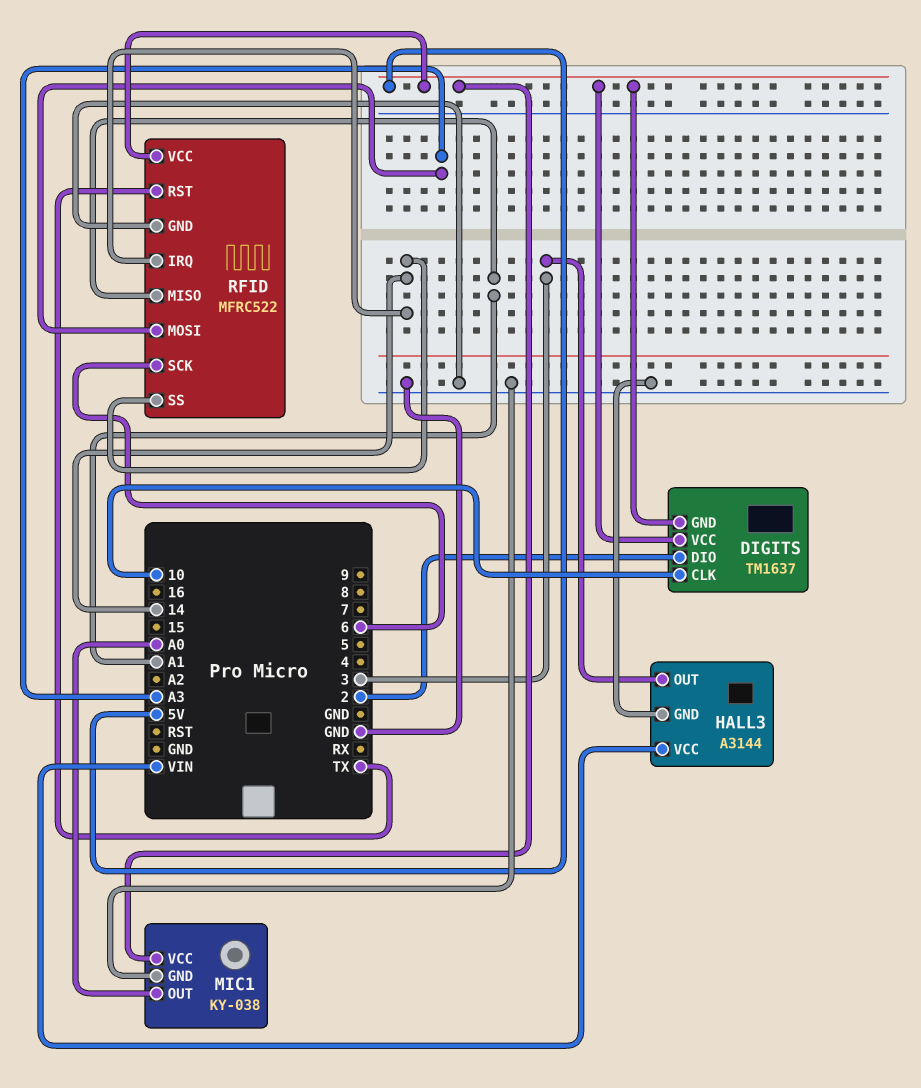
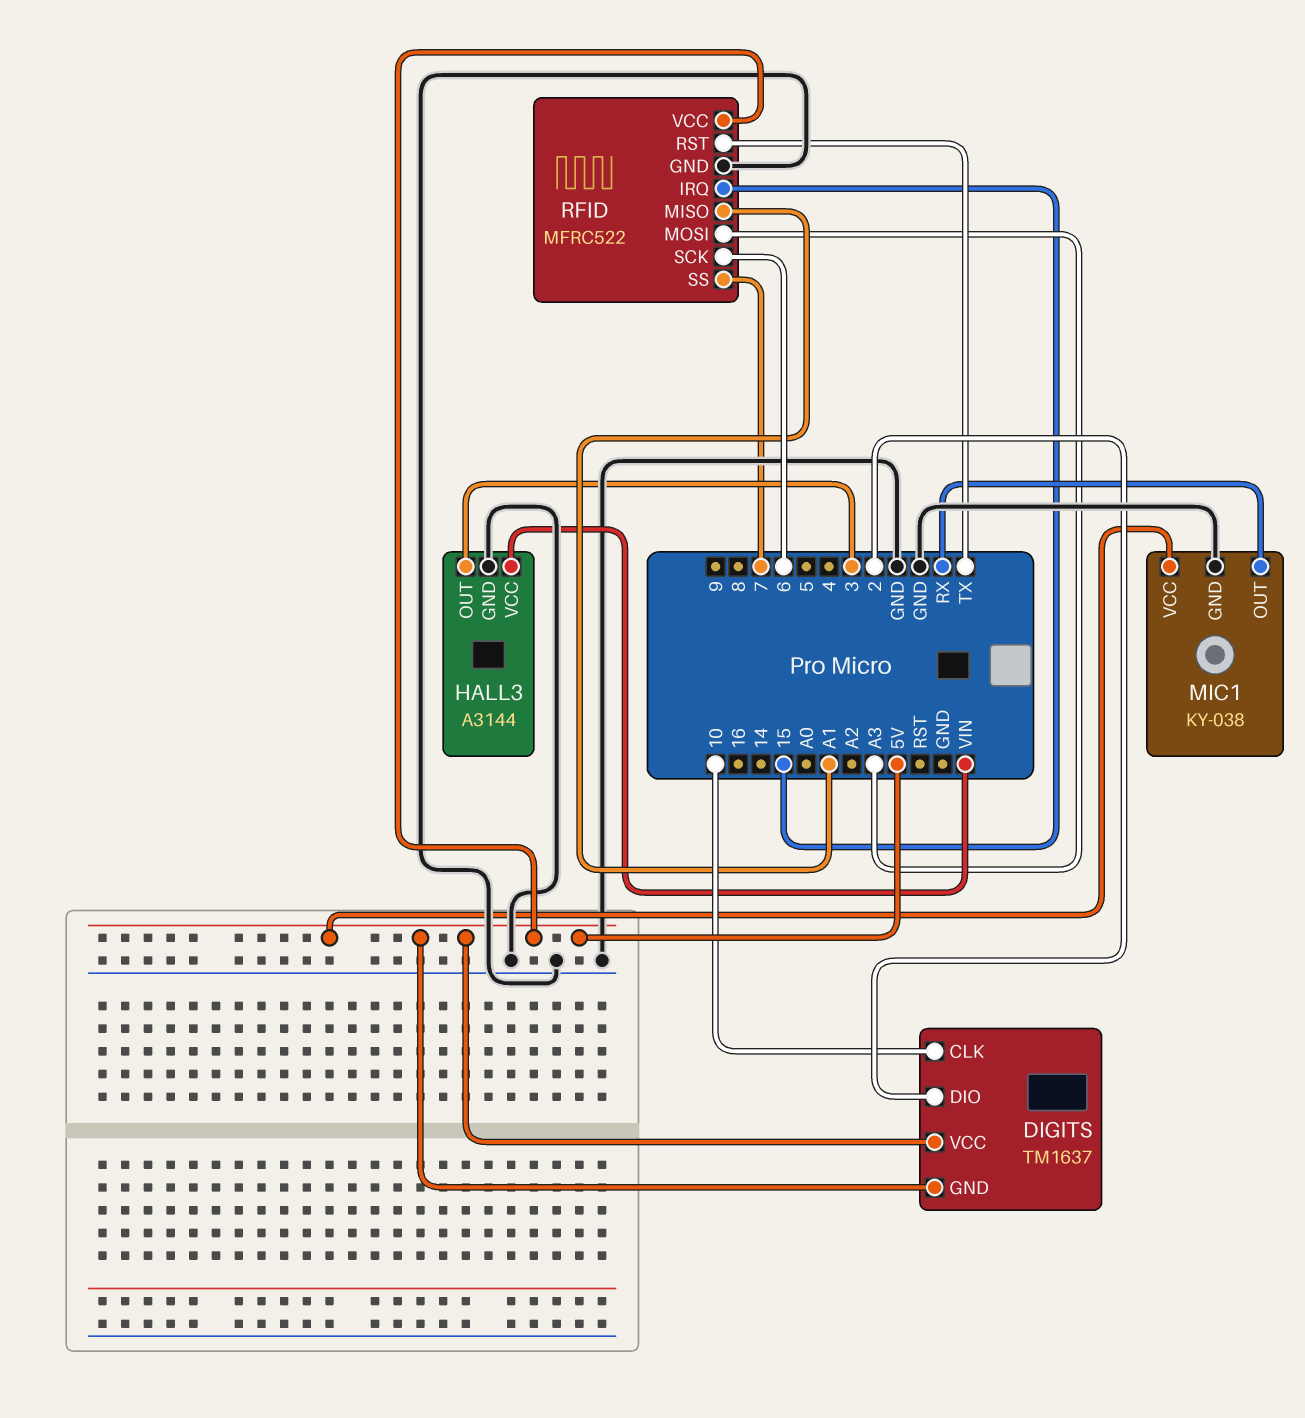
MIC1 pin OUT: A0 -> RX
RFID pin IRQ: 14 -> 15
RFID pin SS: 14 -> 7

